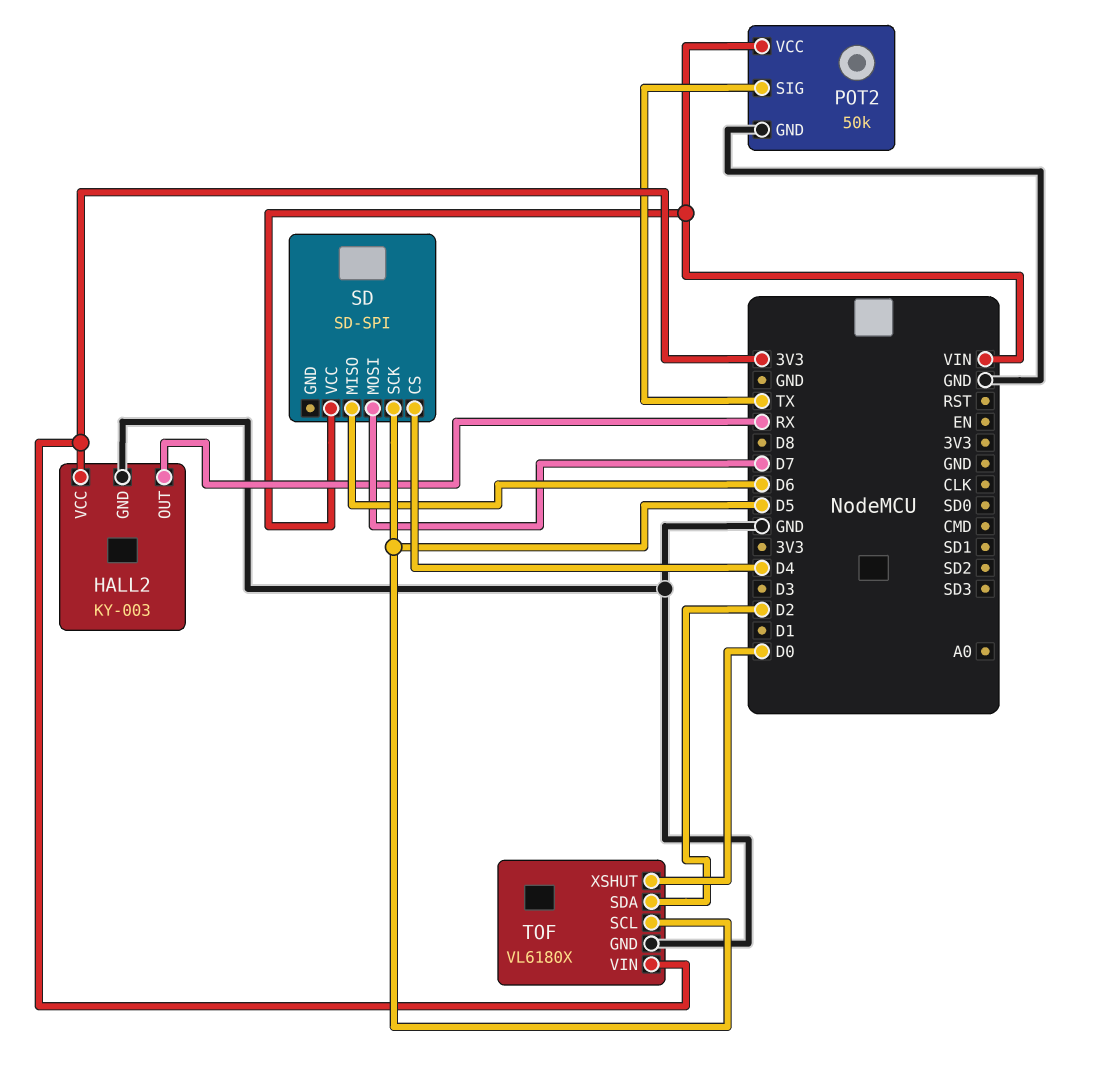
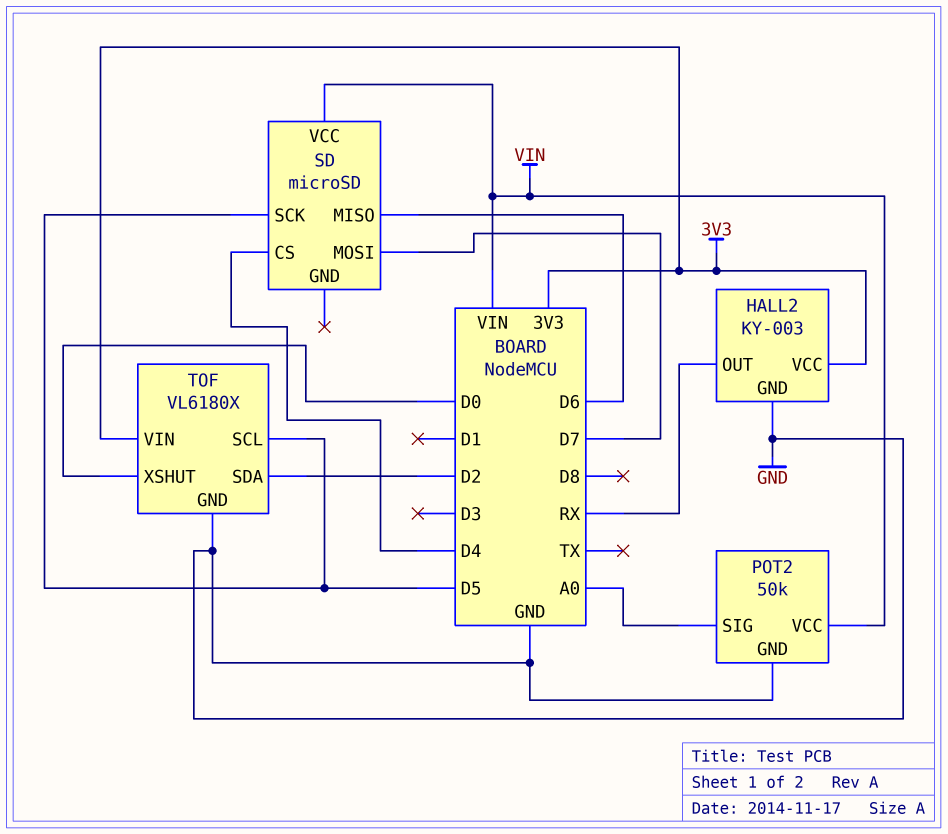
POT2 pin SIG: TX -> A0
SD: SD-SPI -> microSD

